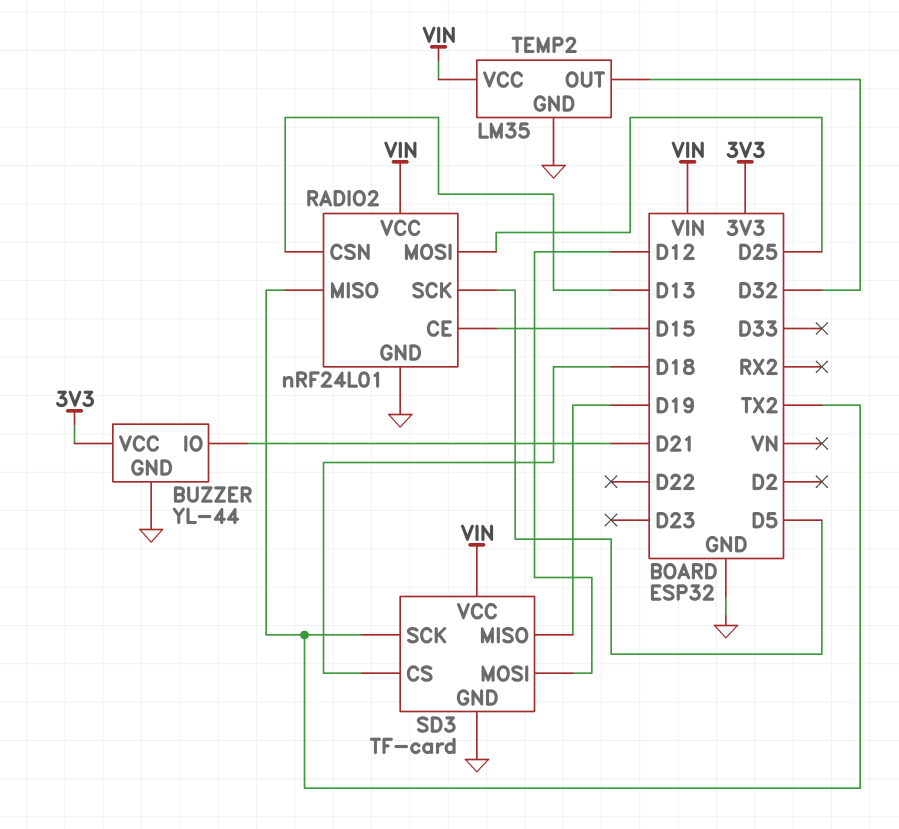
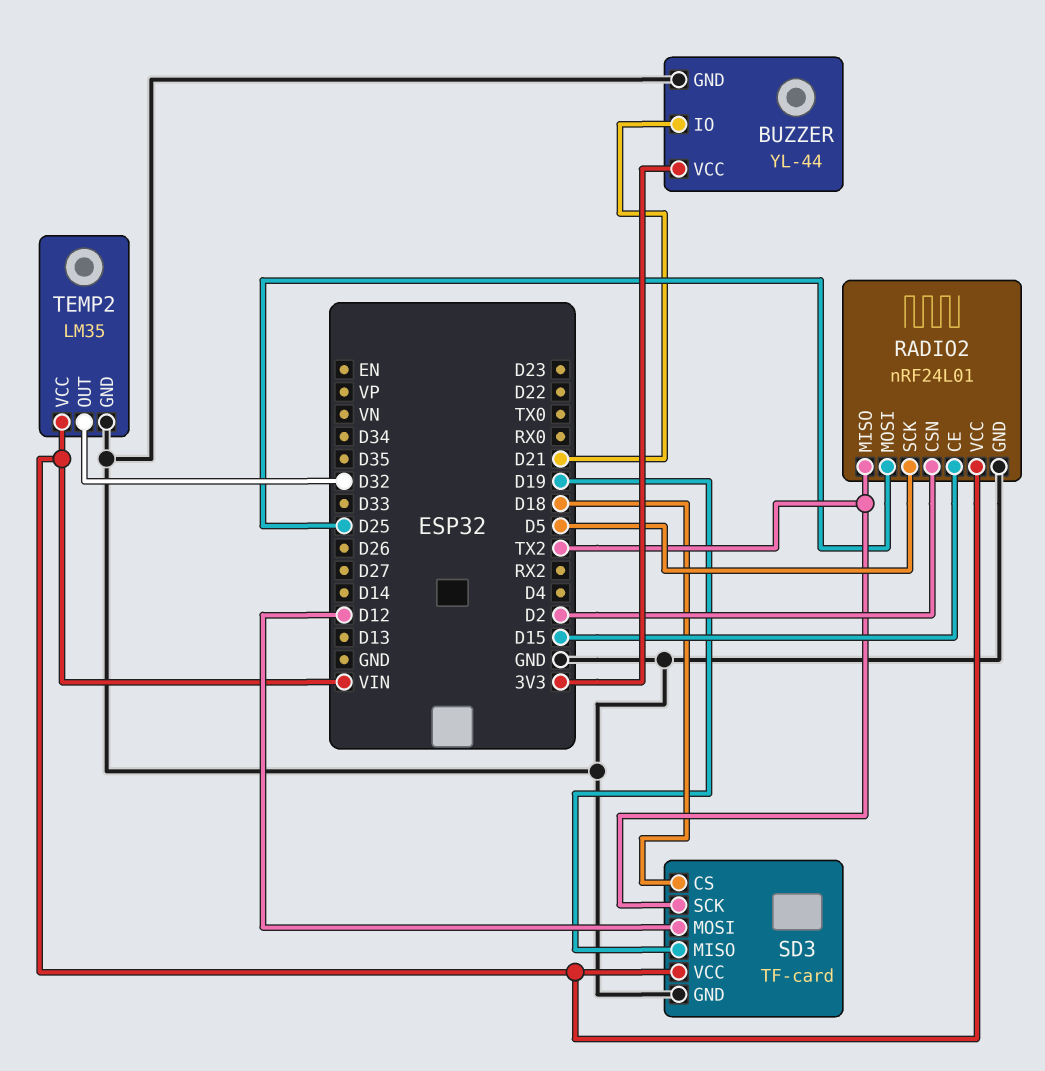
RADIO2 pin CSN: D13 -> D2

